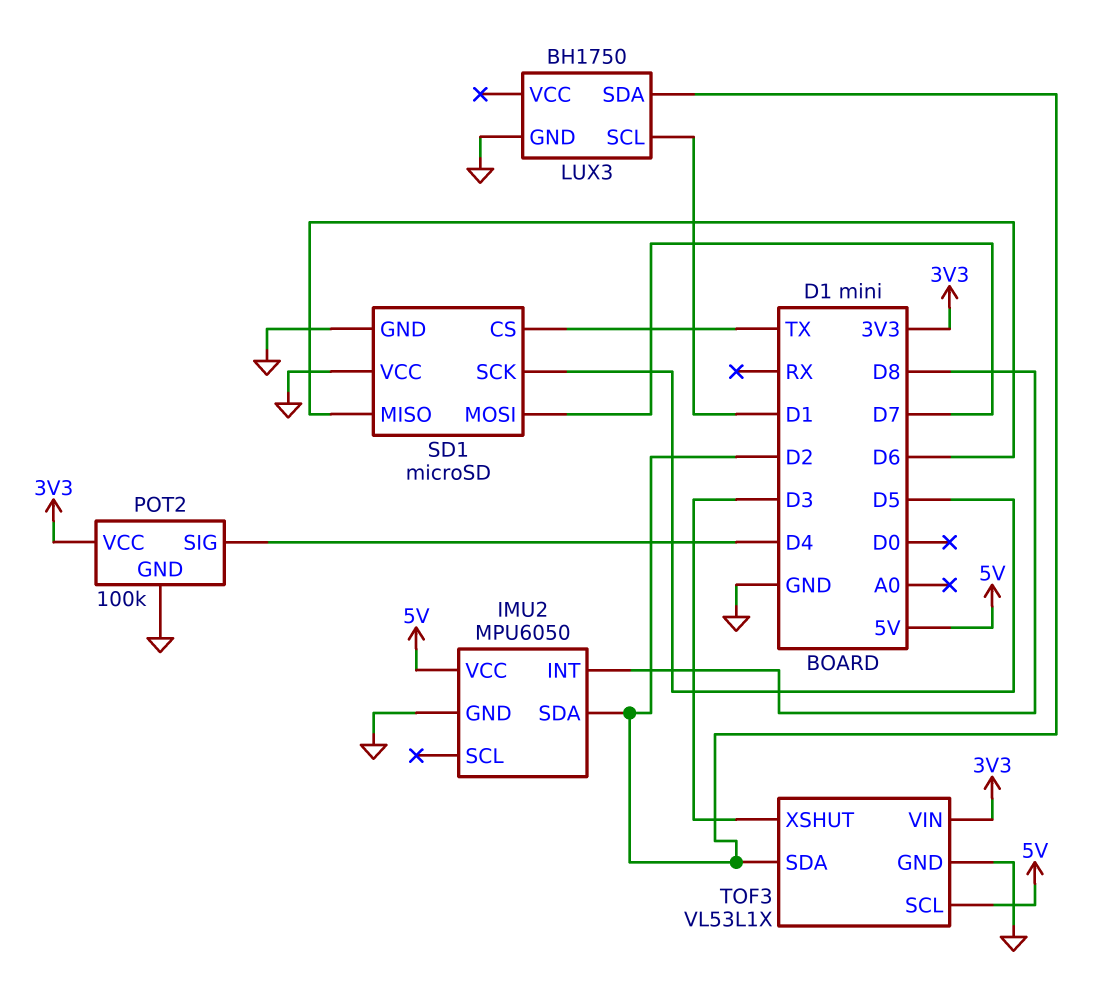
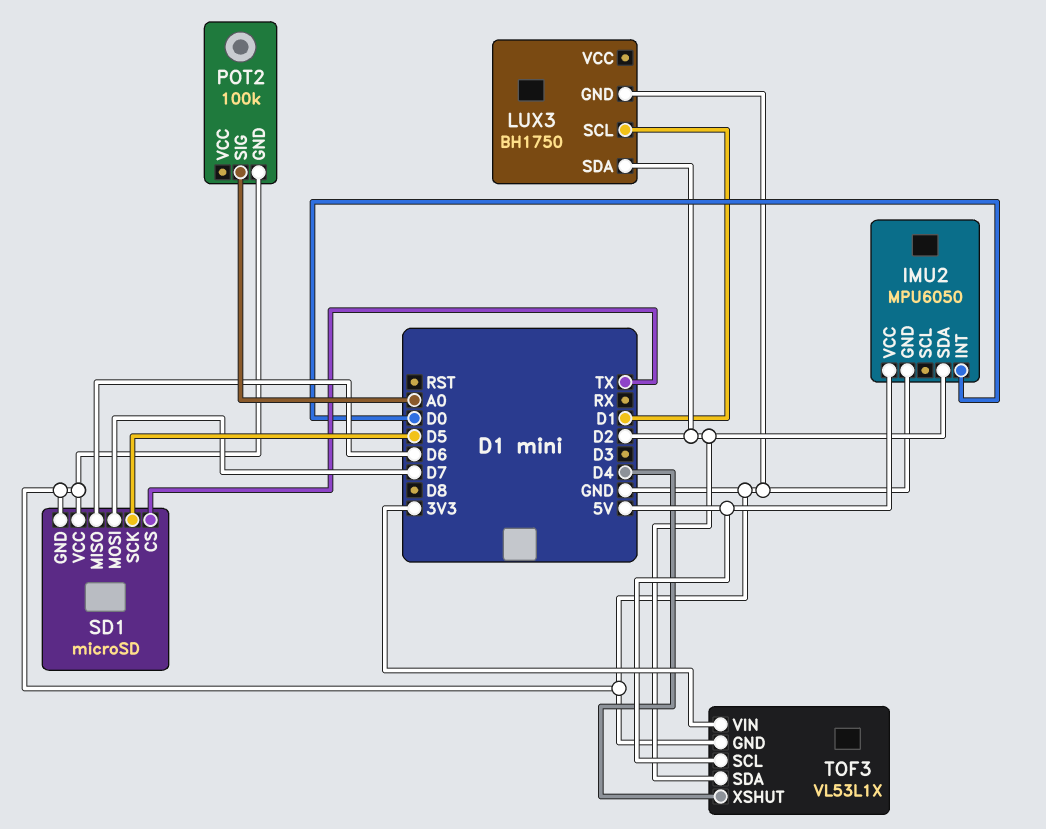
IMU2 pin INT: D8 -> D0
POT2 pin SIG: D4 -> A0
POT2 pin VCC: 3V3 -> none
TOF3 pin XSHUT: D3 -> D4

